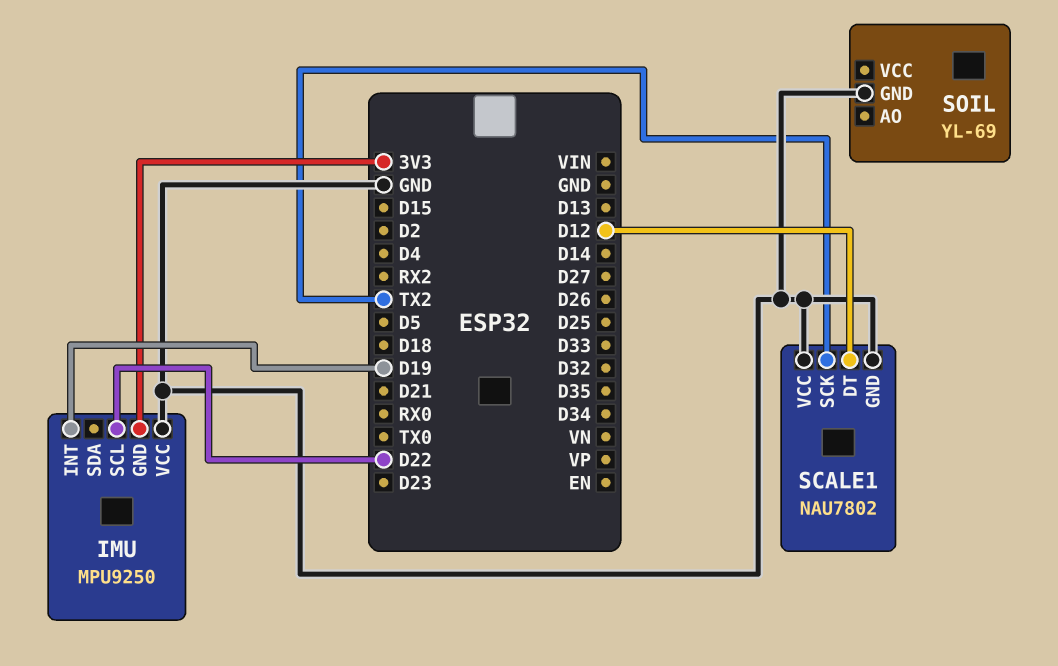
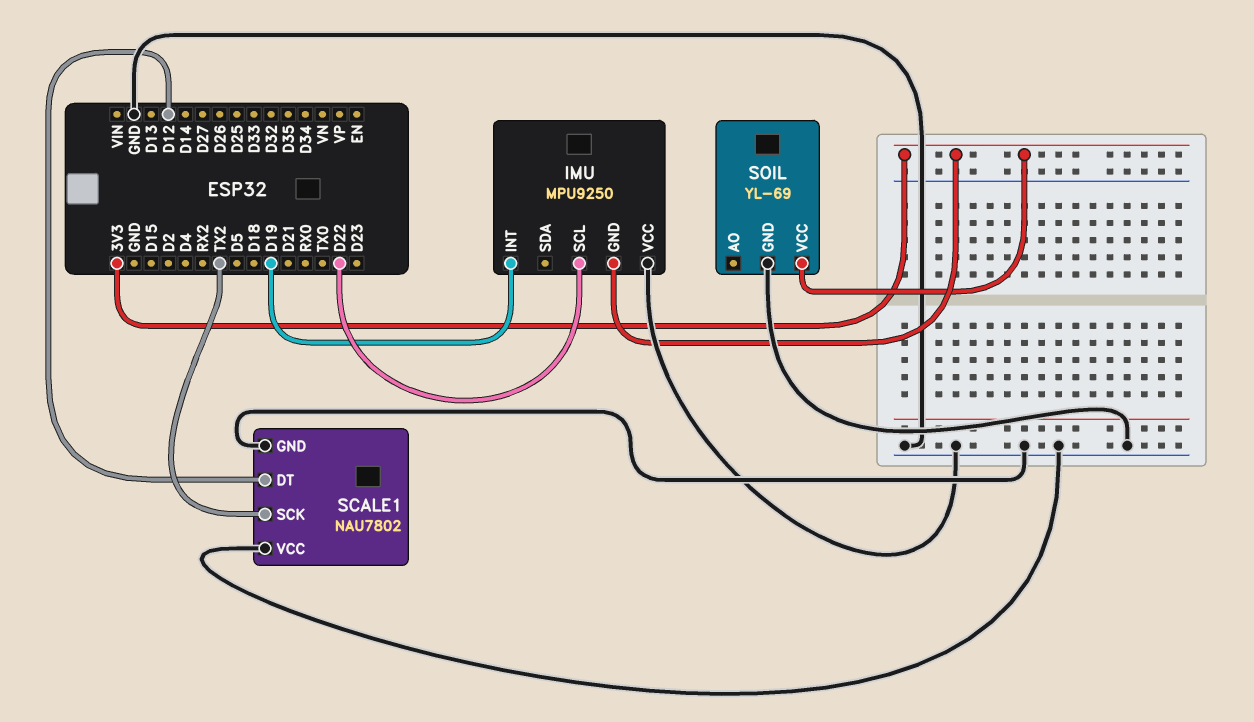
SOIL pin VCC: none -> 3V3

